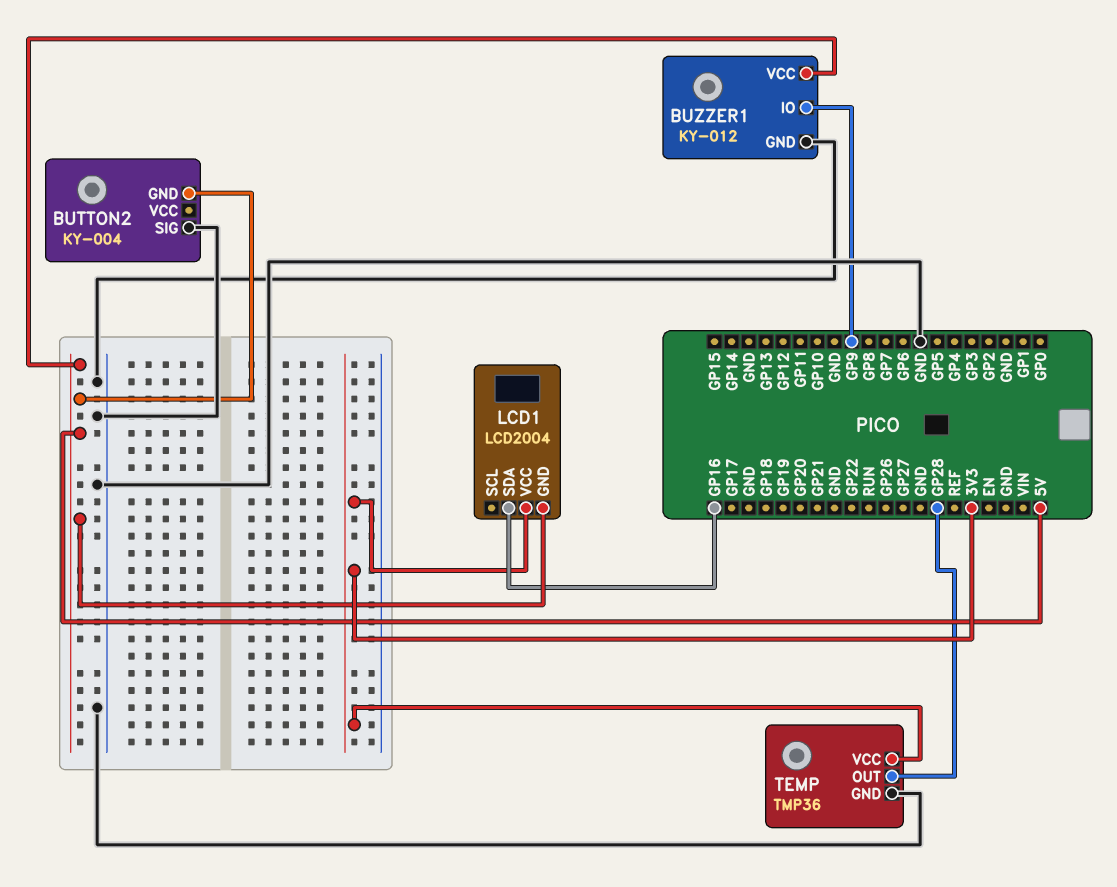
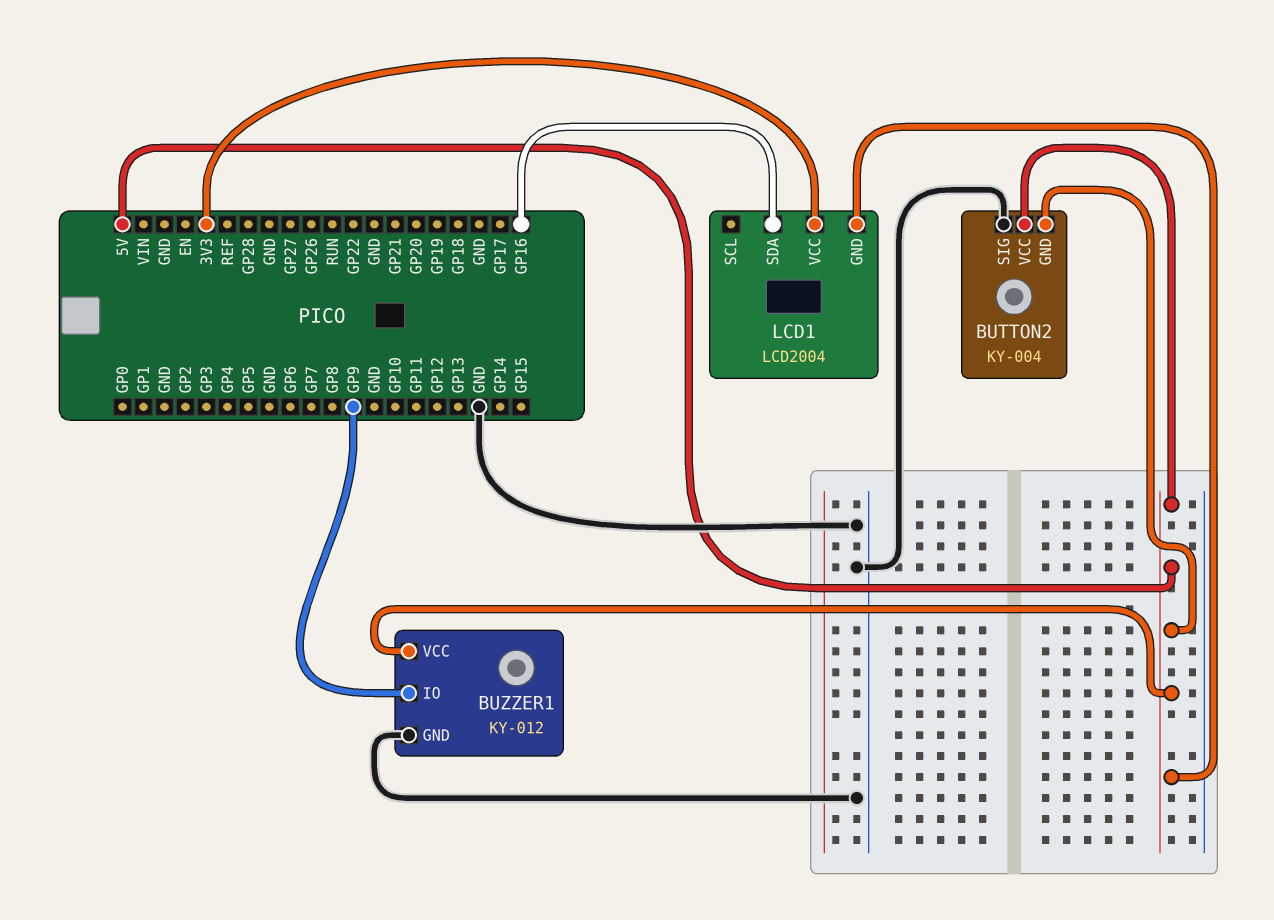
BUTTON2 pin VCC: none -> 5V
TEMP: TMP36 -> none
TEMP pin GND: GND -> none
TEMP pin OUT: GP28 -> none
TEMP pin VCC: 3V3 -> none

